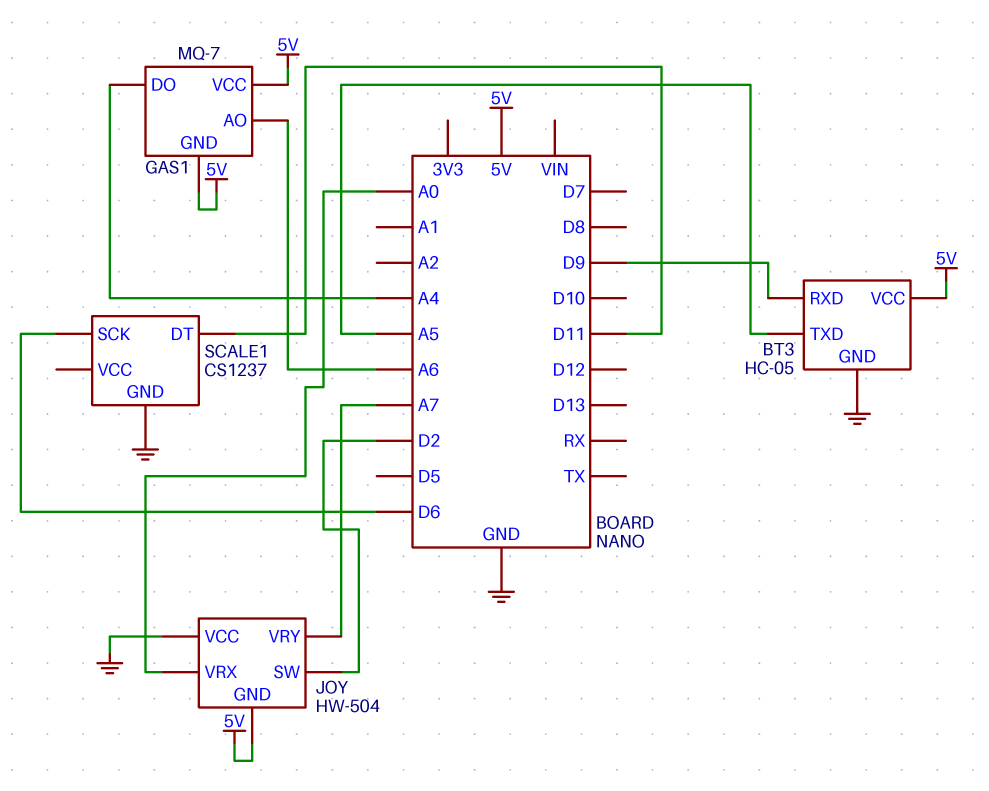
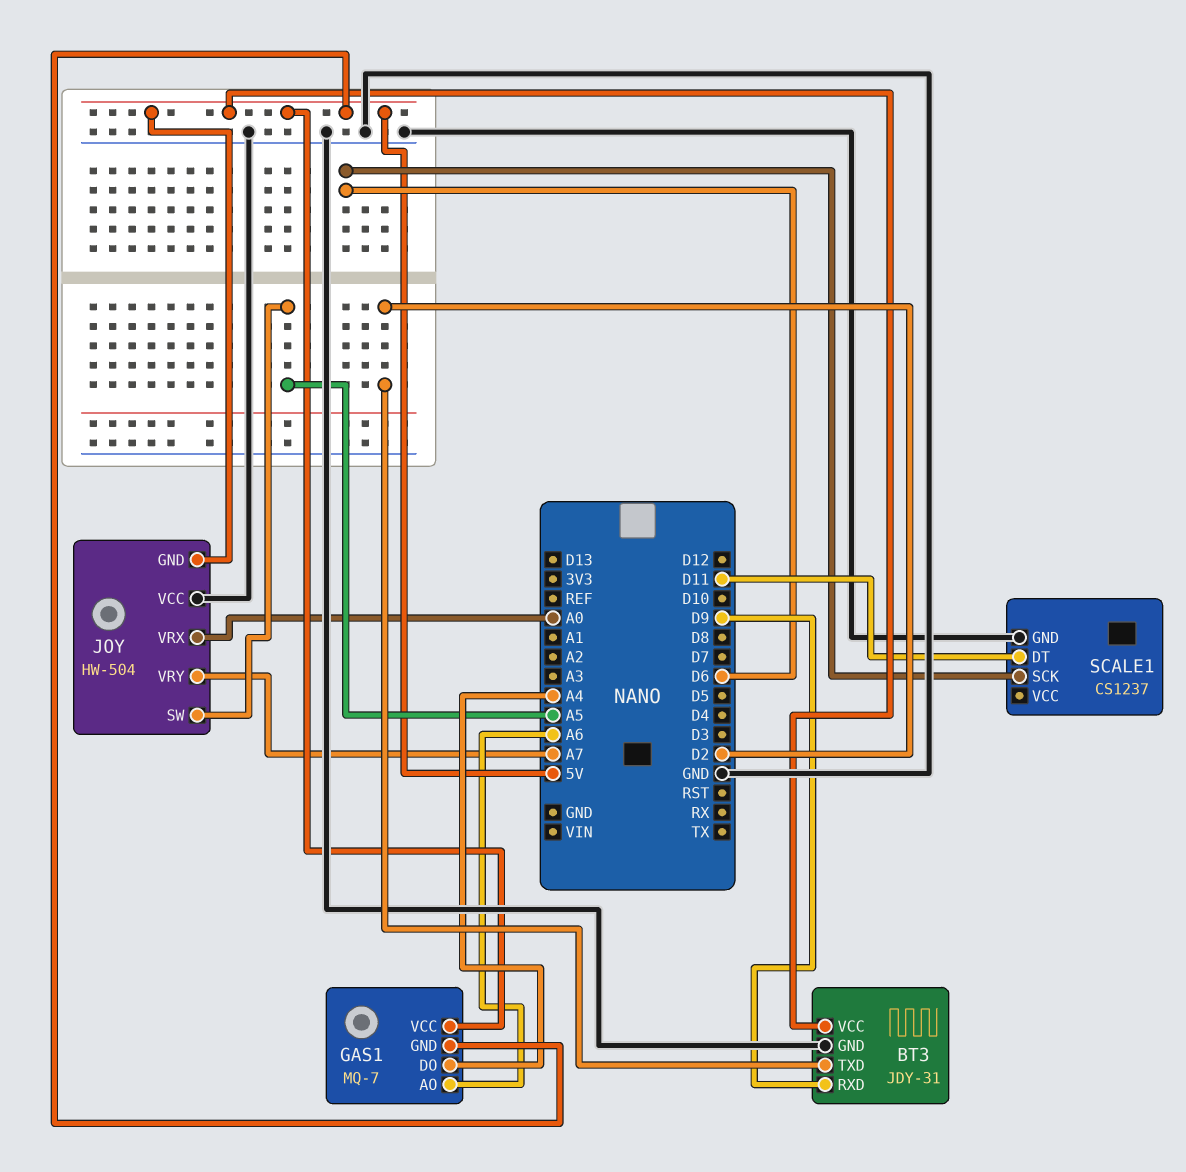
BT3: HC-05 -> JDY-31
BT3 pin TXD: A5 -> D2
JOY pin SW: D2 -> A5

